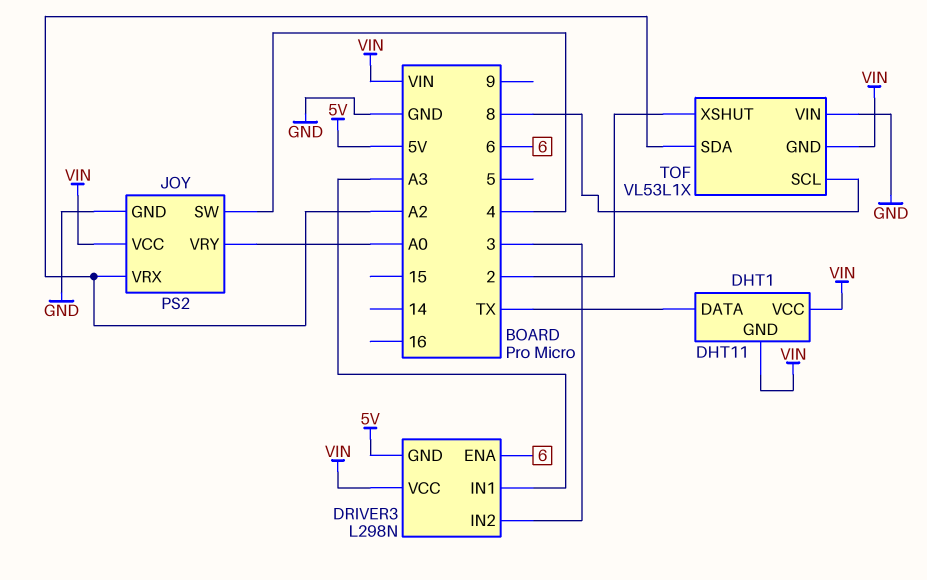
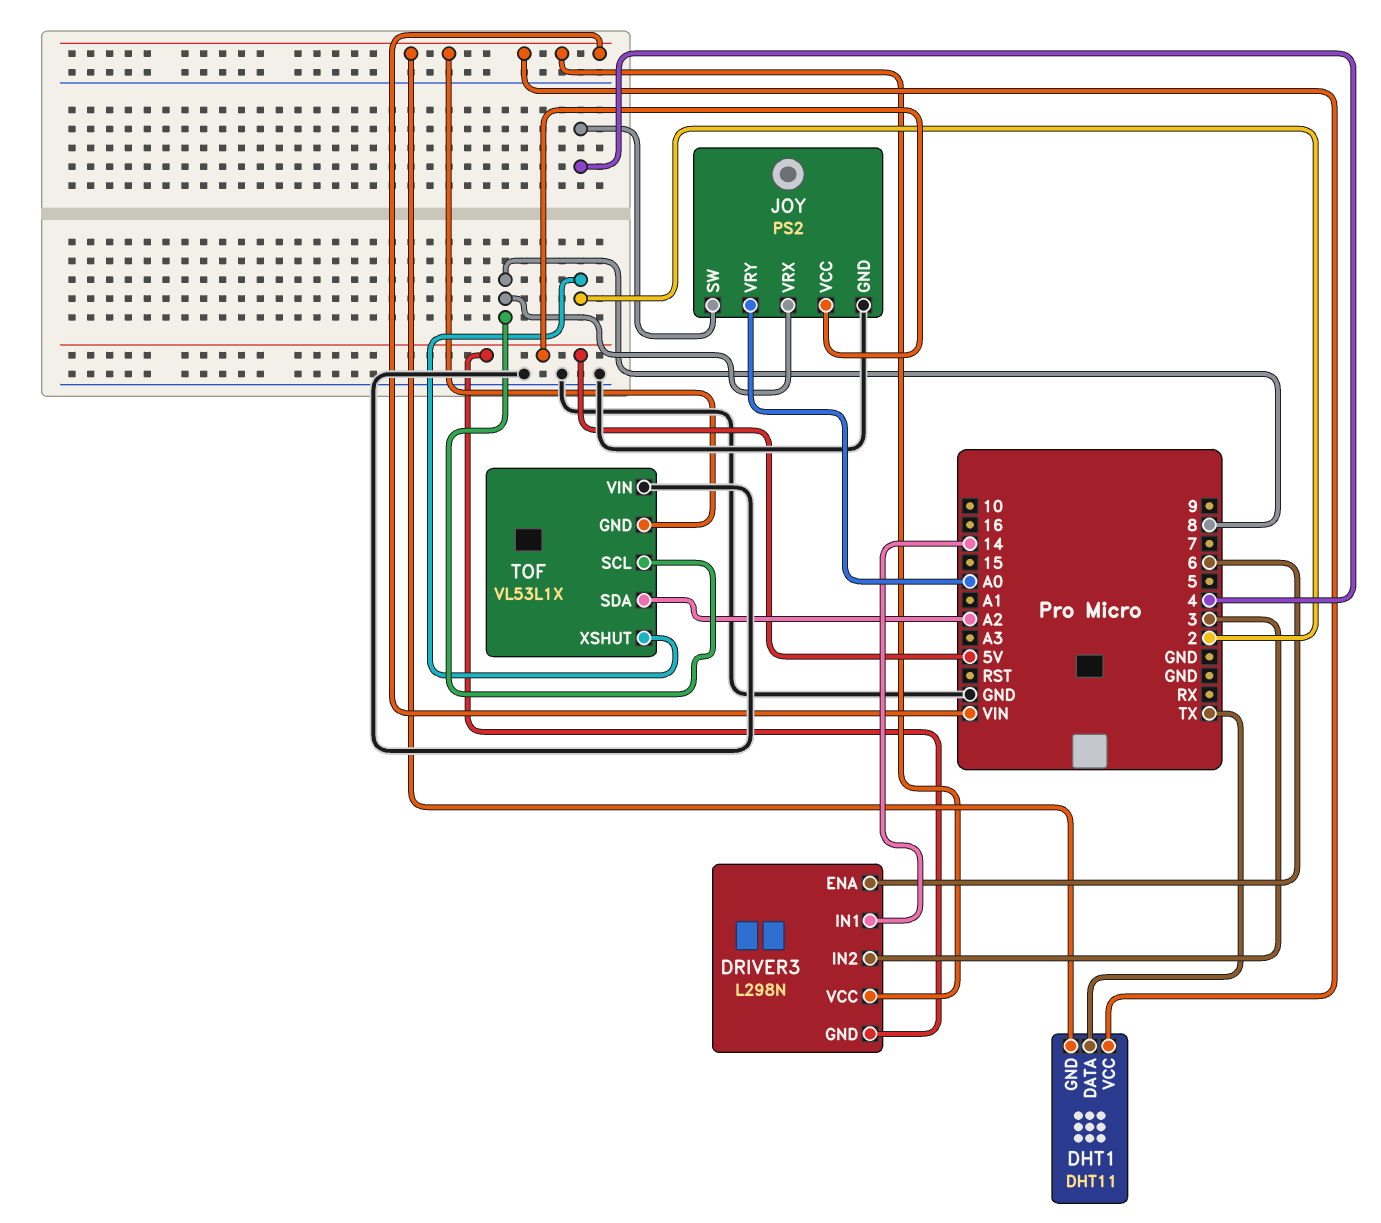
DRIVER3 pin IN1: A3 -> 14
JOY pin VCC: VIN -> 5V
JOY pin VRX: A2 -> 8

